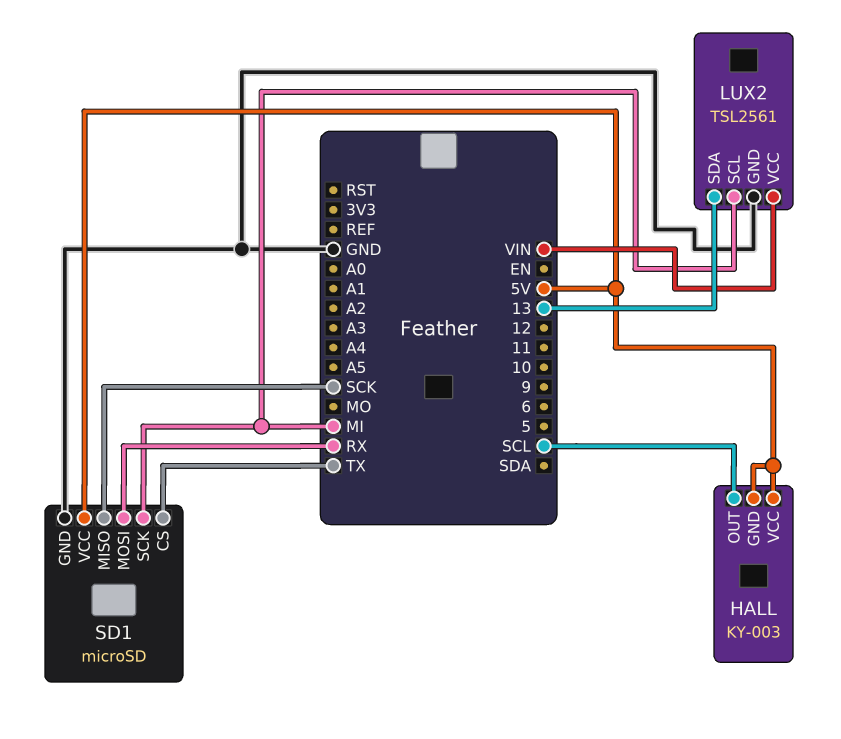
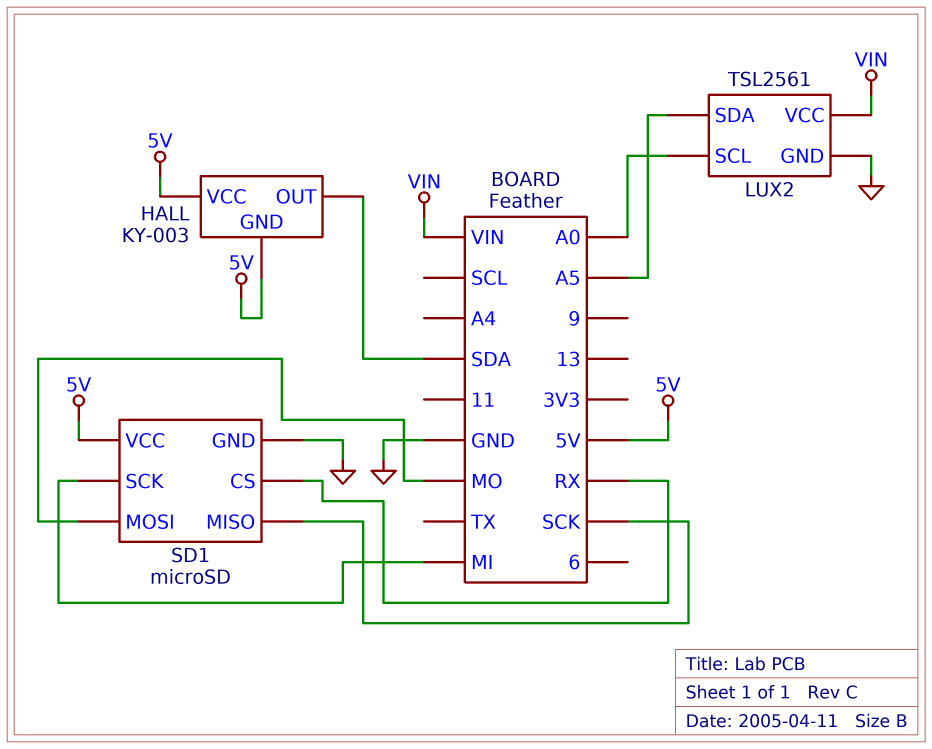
HALL pin OUT: SCL -> SDA
LUX2 pin SCL: MI -> A0
LUX2 pin SDA: 13 -> A5
SD1 pin CS: TX -> RX
SD1 pin MOSI: RX -> MO

